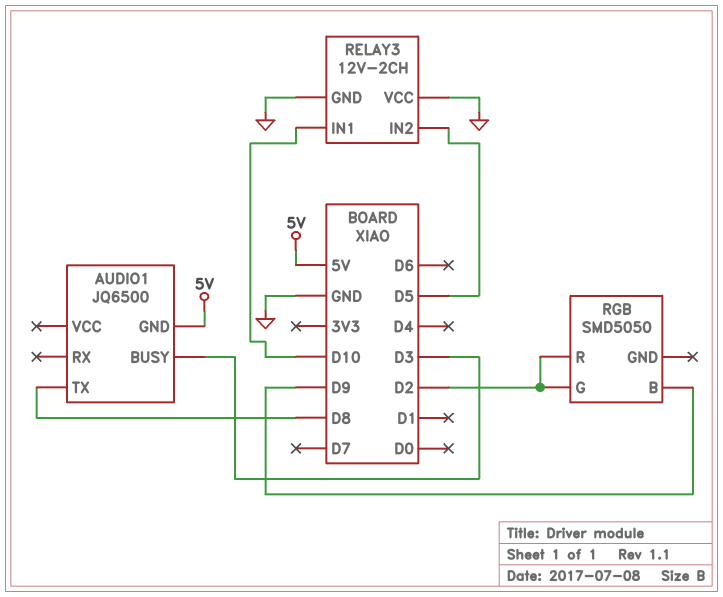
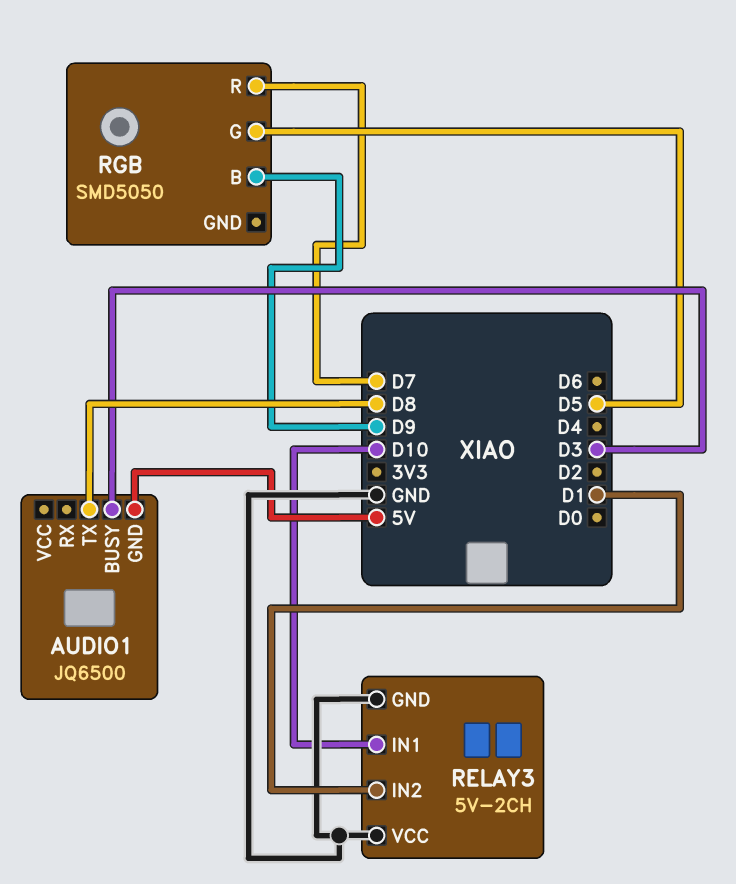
RELAY3: 12V-2CH -> 5V-2CH
RELAY3 pin IN2: D5 -> D1
RGB pin G: D2 -> D5
RGB pin R: D2 -> D7

